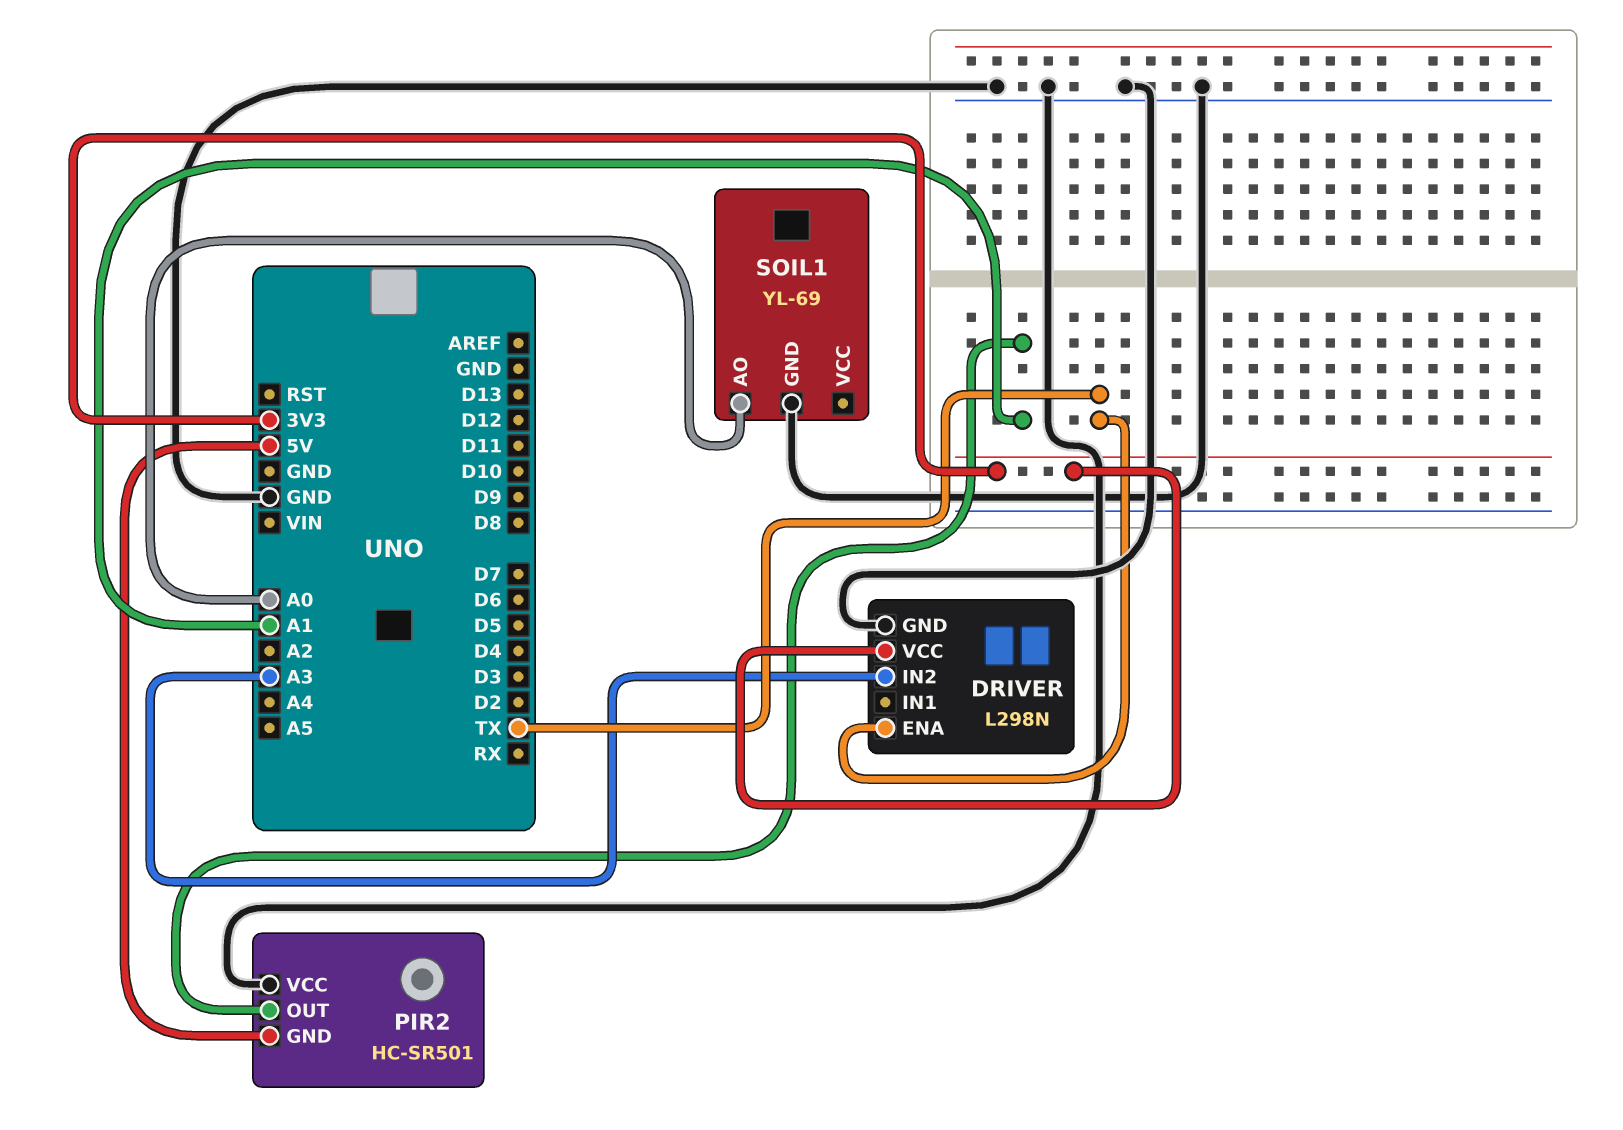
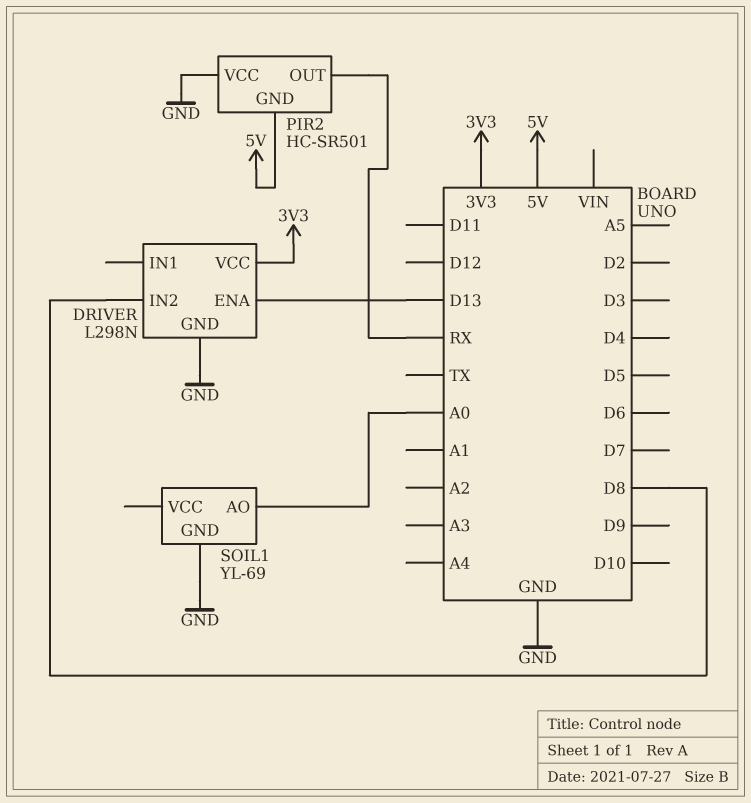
DRIVER pin ENA: TX -> D13
DRIVER pin IN2: A3 -> D8
PIR2 pin OUT: A1 -> RX

